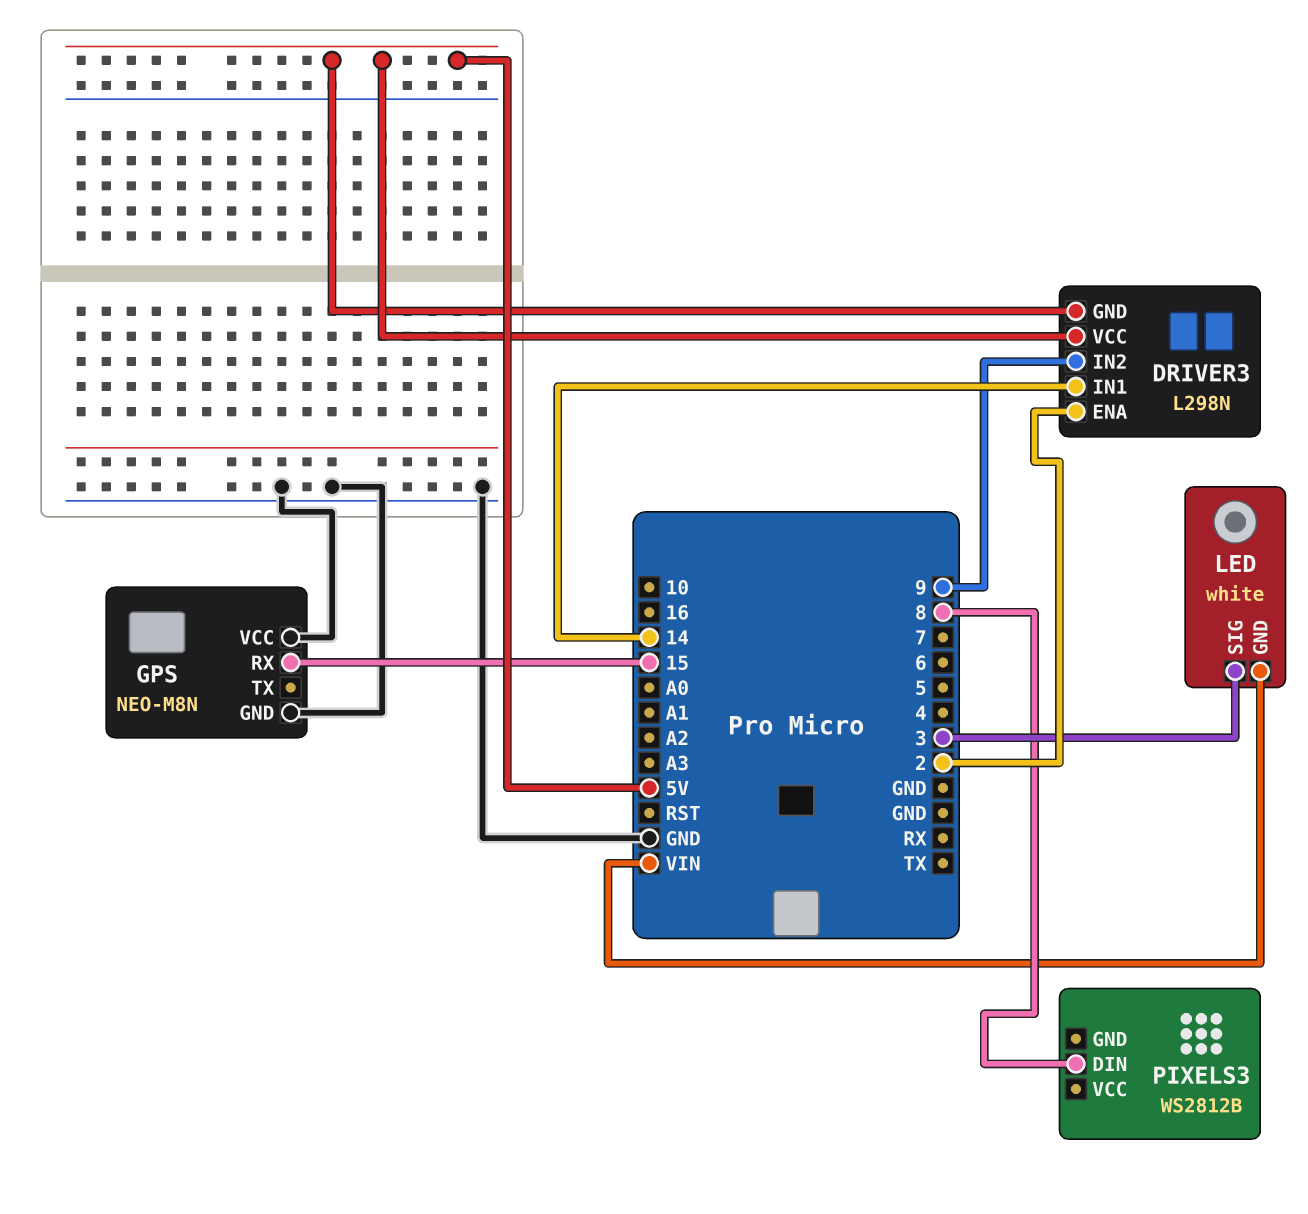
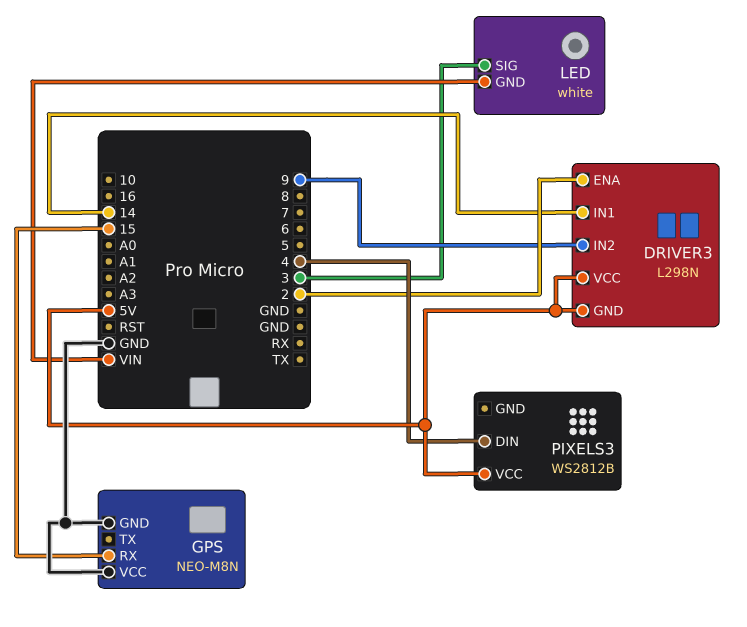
PIXELS3 pin DIN: 8 -> 4
PIXELS3 pin VCC: none -> 5V

